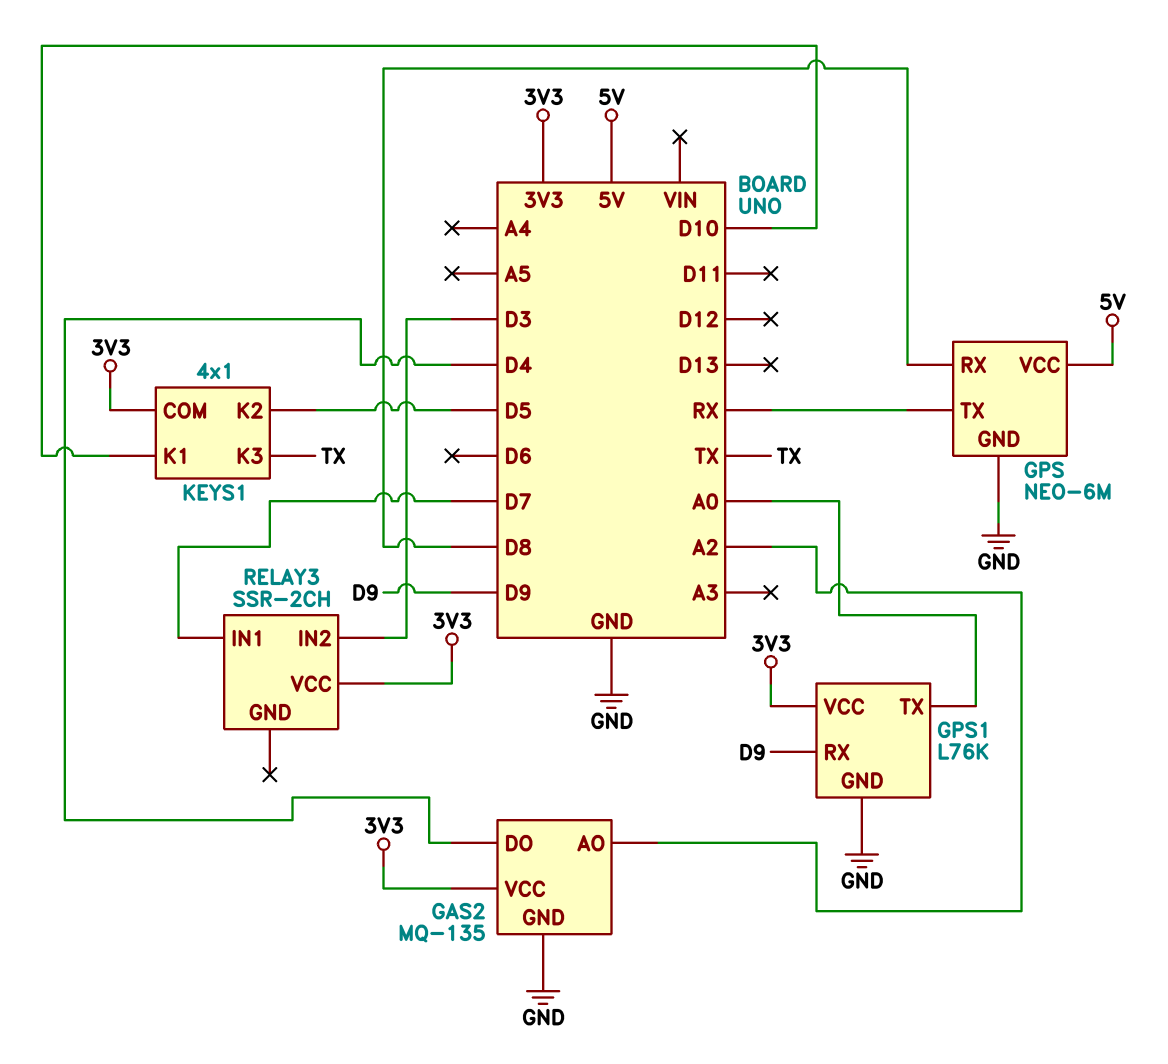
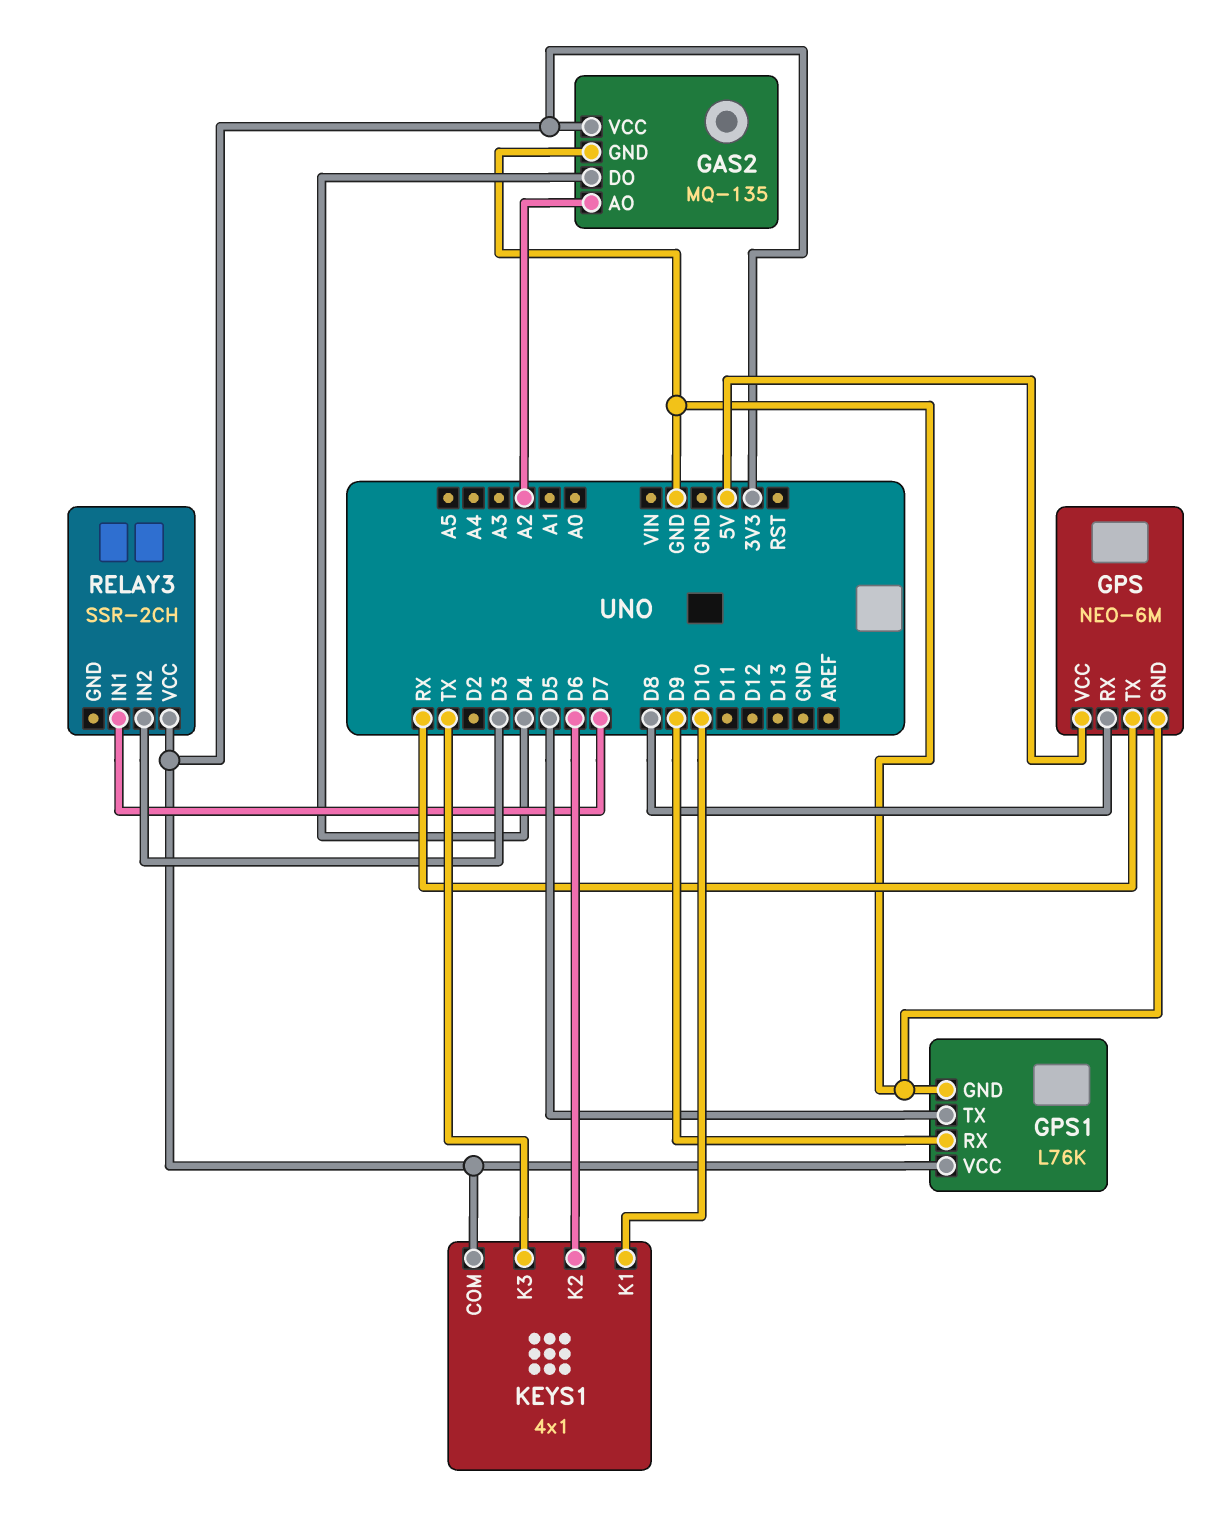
GPS1 pin TX: A0 -> D5
KEYS1 pin K2: D5 -> D6

